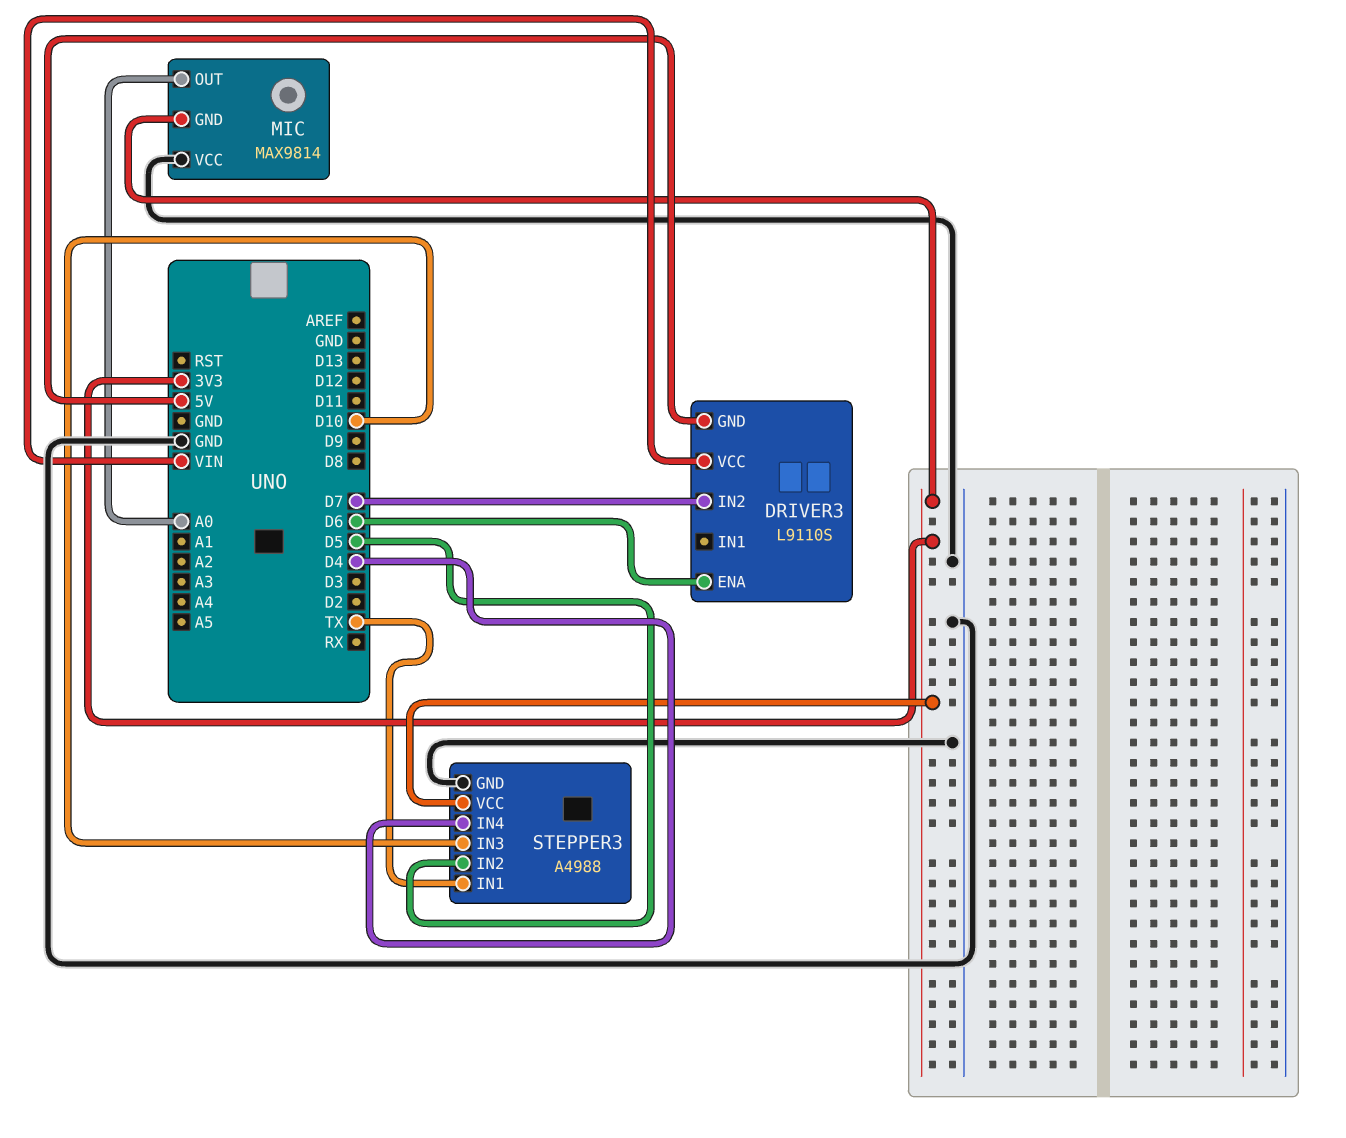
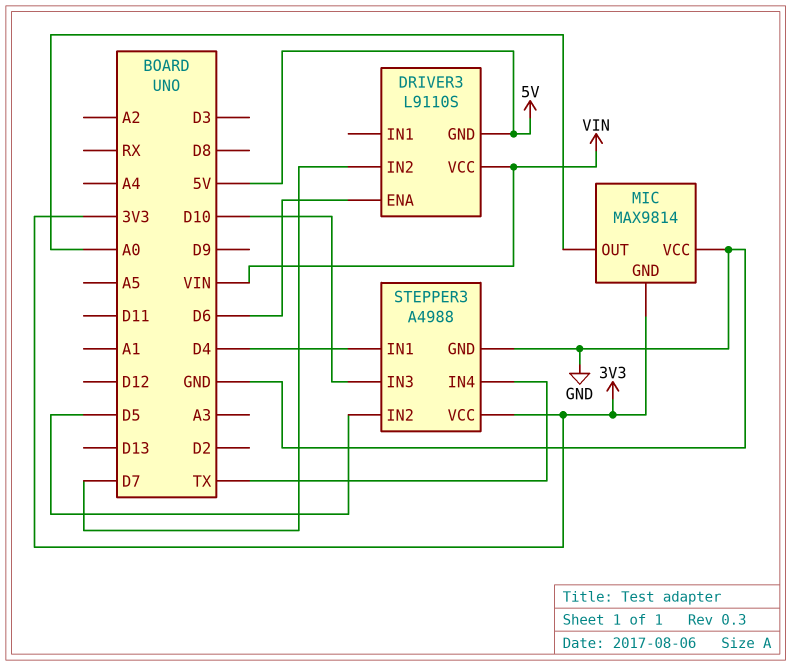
STEPPER3 pin IN1: TX -> D4
STEPPER3 pin IN4: D4 -> TX

